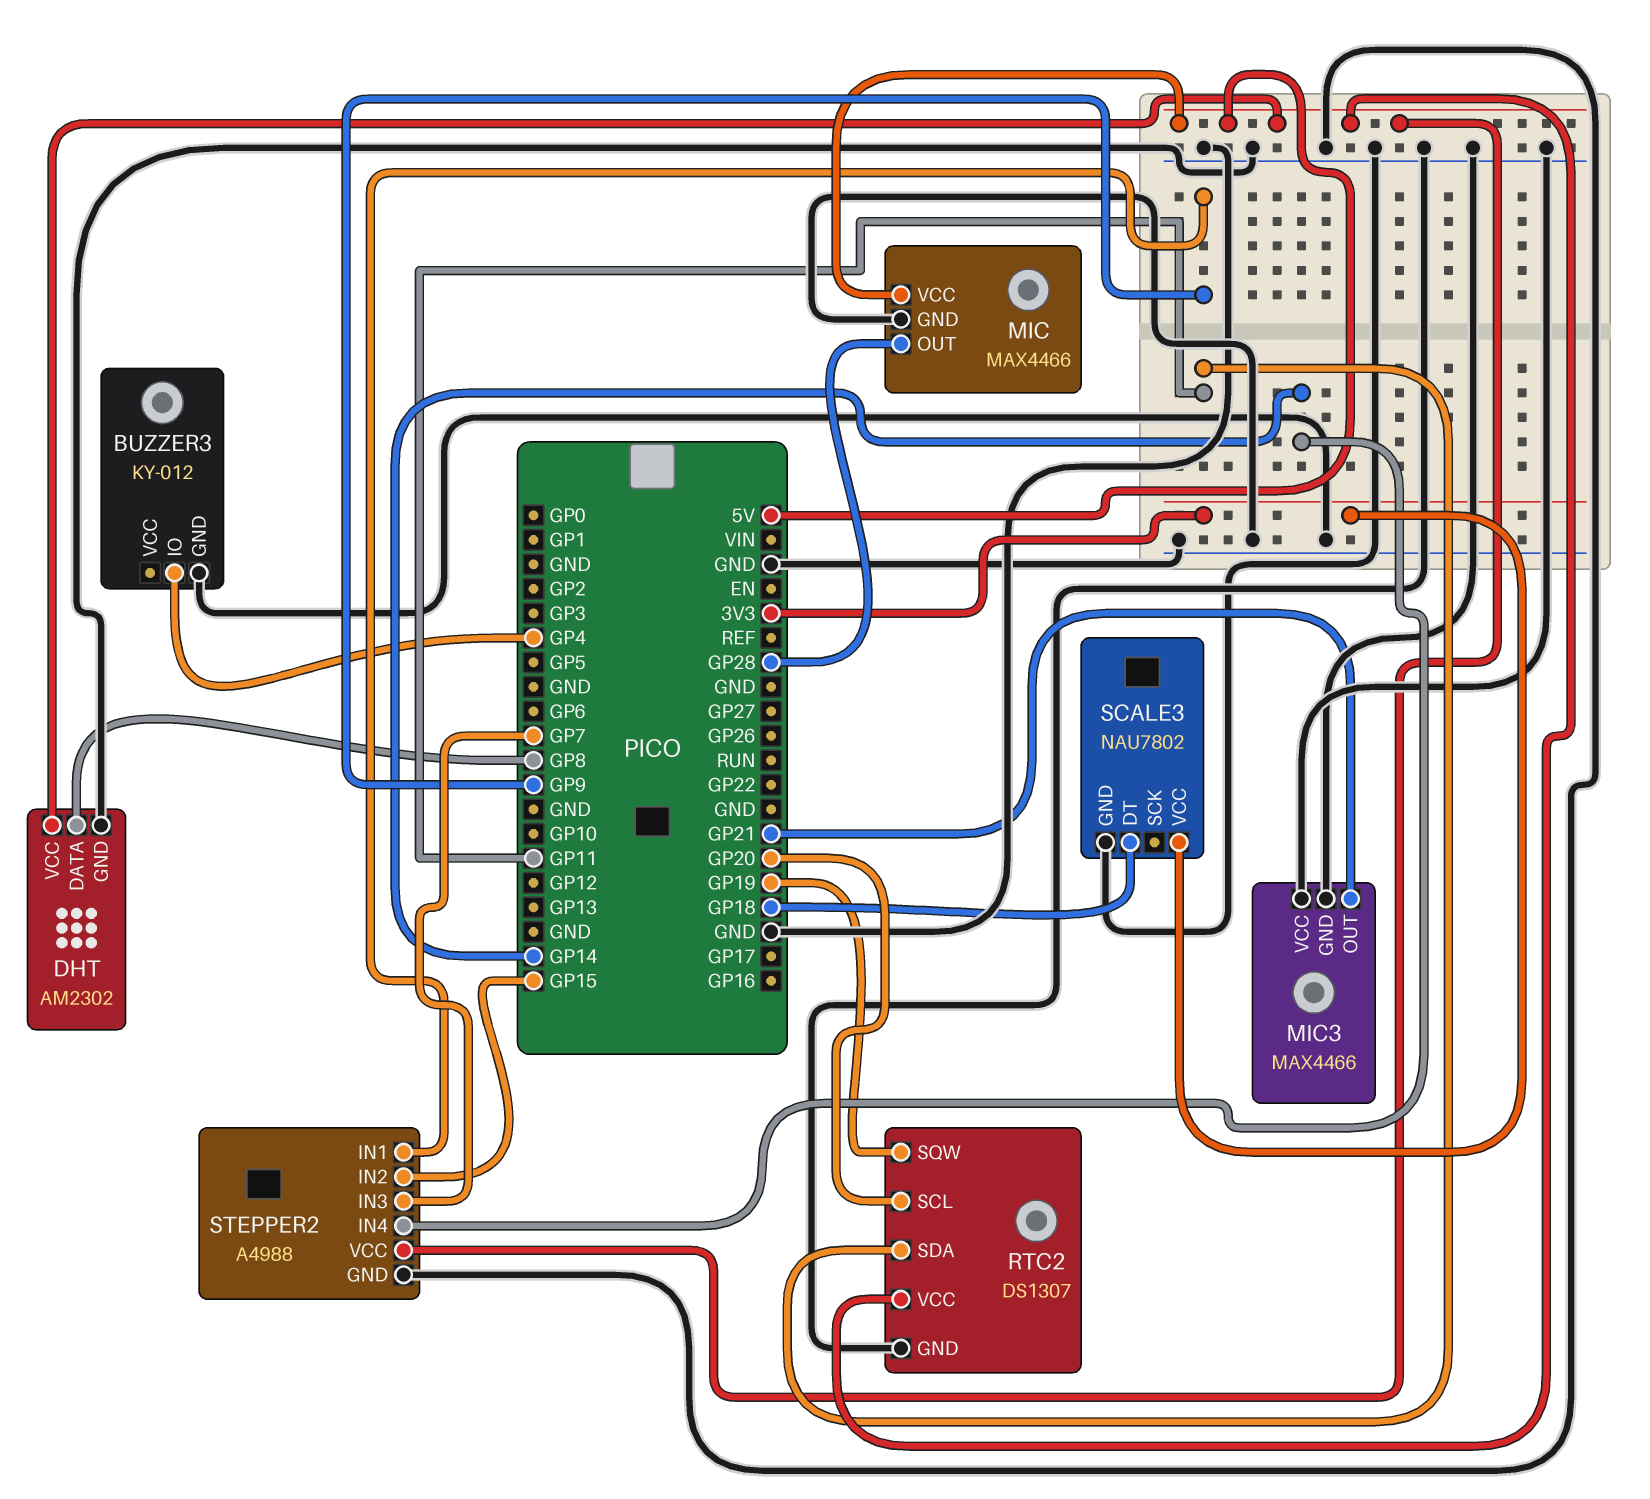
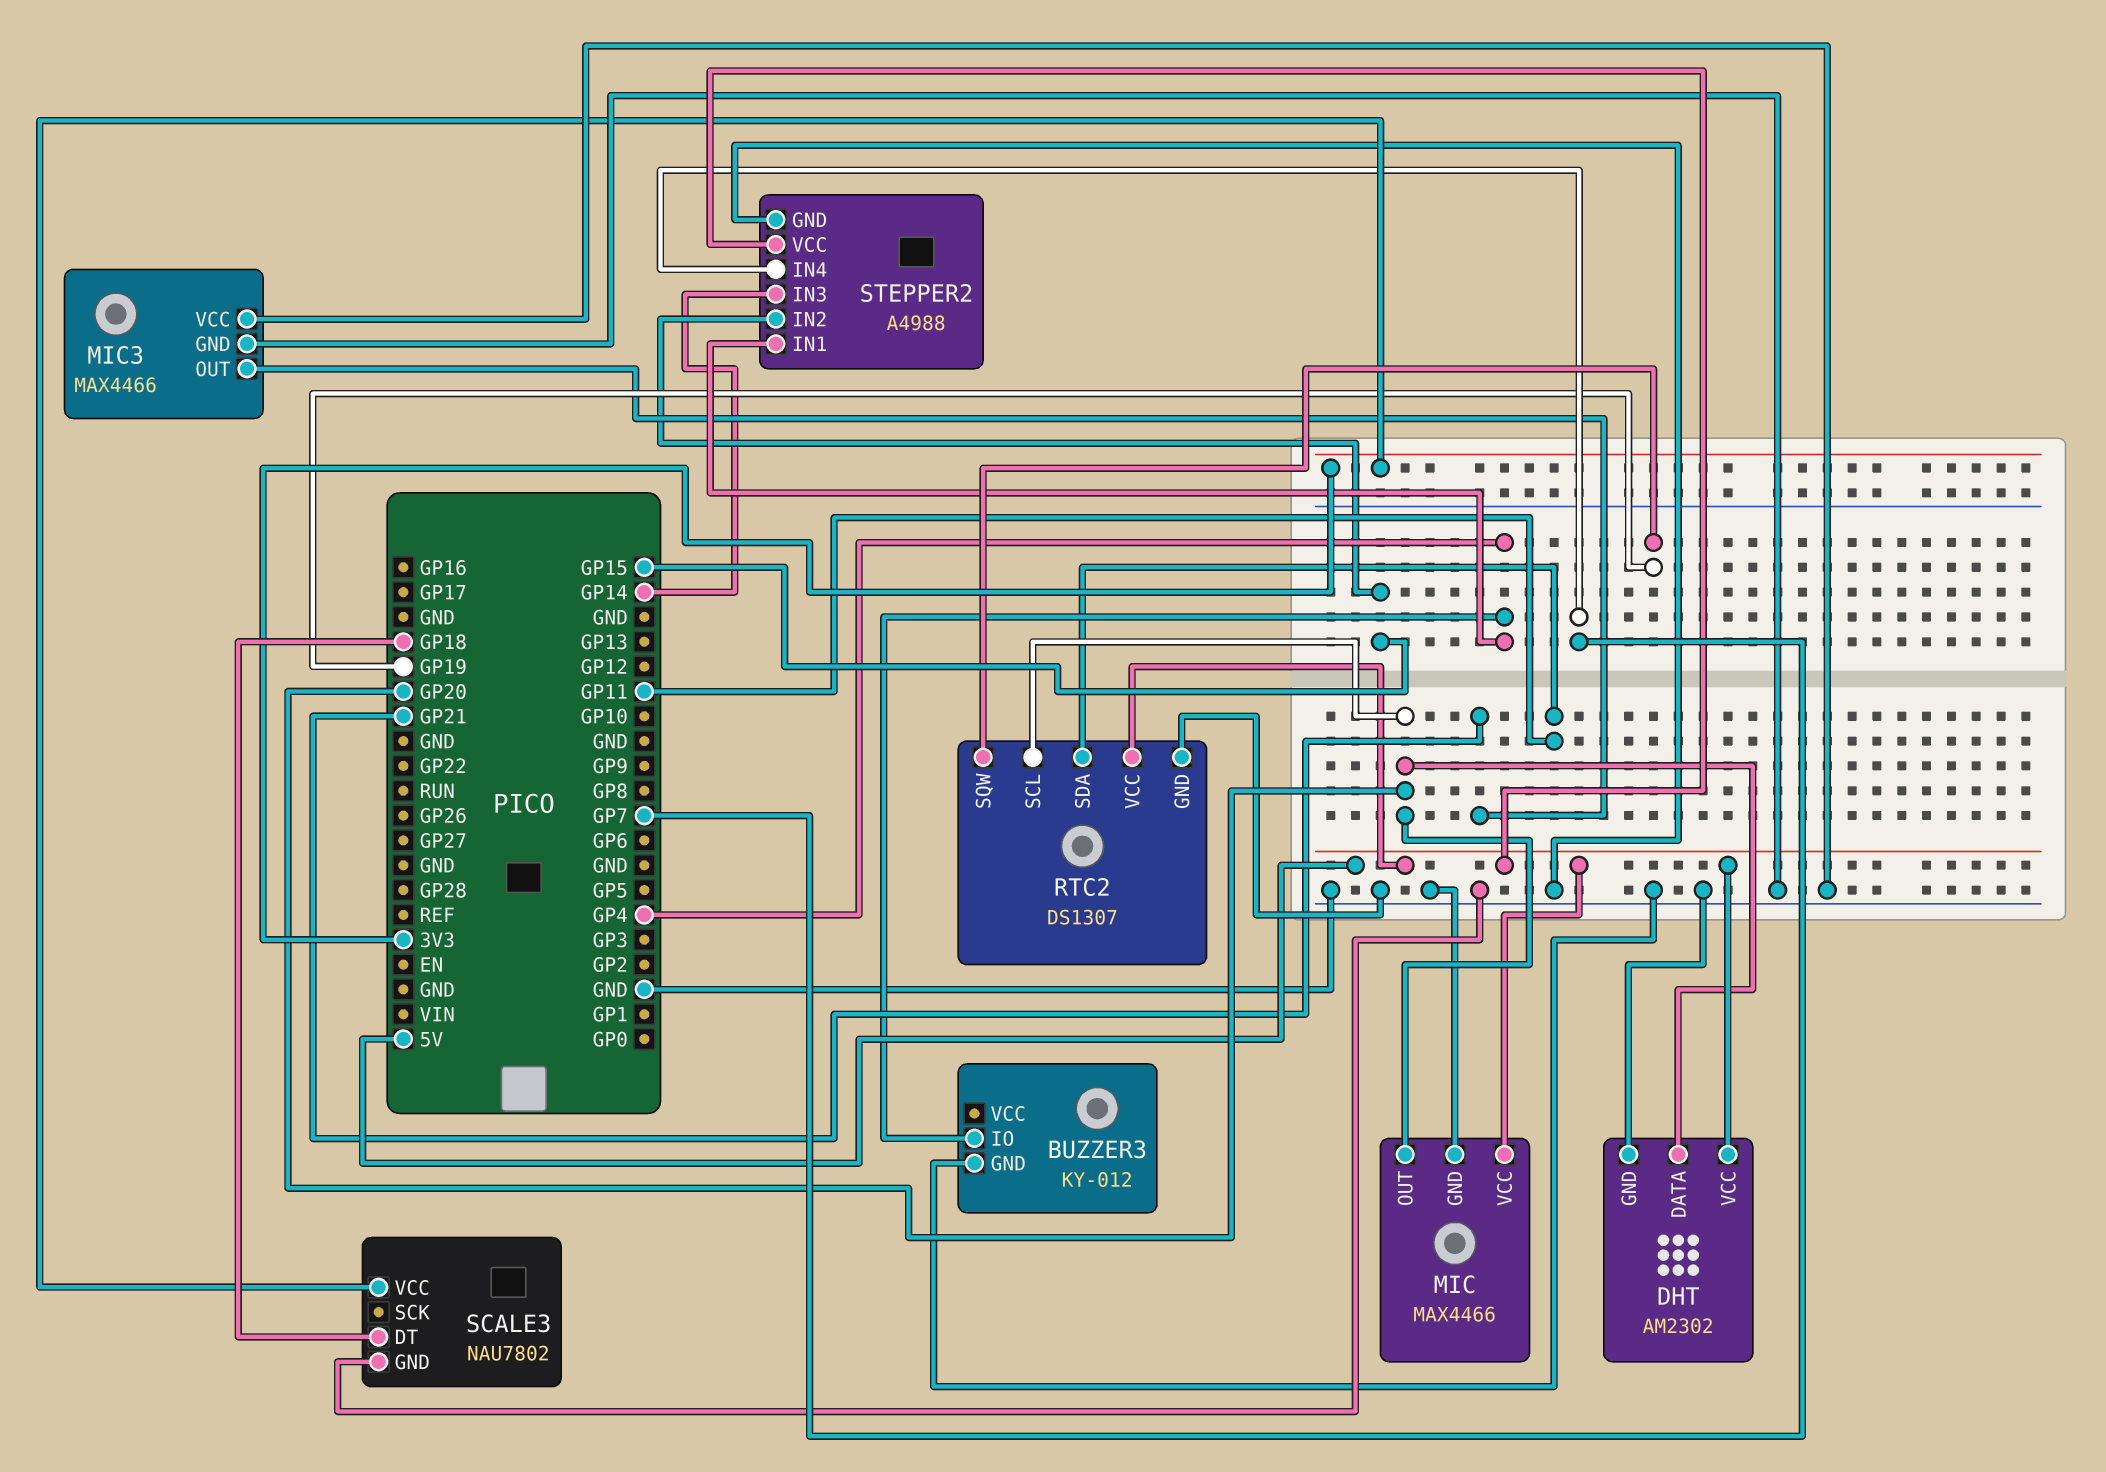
DHT pin DATA: GP8 -> GP20
MIC pin OUT: GP28 -> GP20
STEPPER2 pin IN1: GP9 -> GP4
STEPPER2 pin IN3: GP7 -> GP14
STEPPER2 pin IN4: GP14 -> GP7

